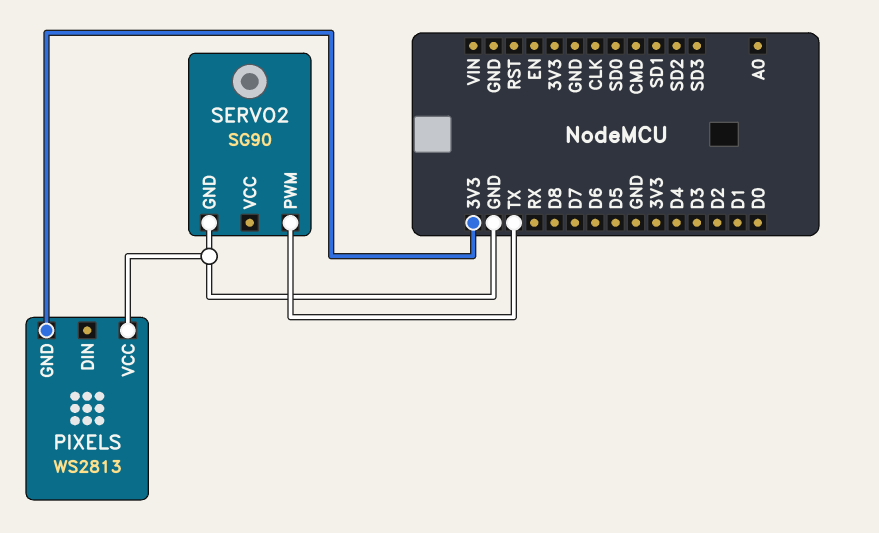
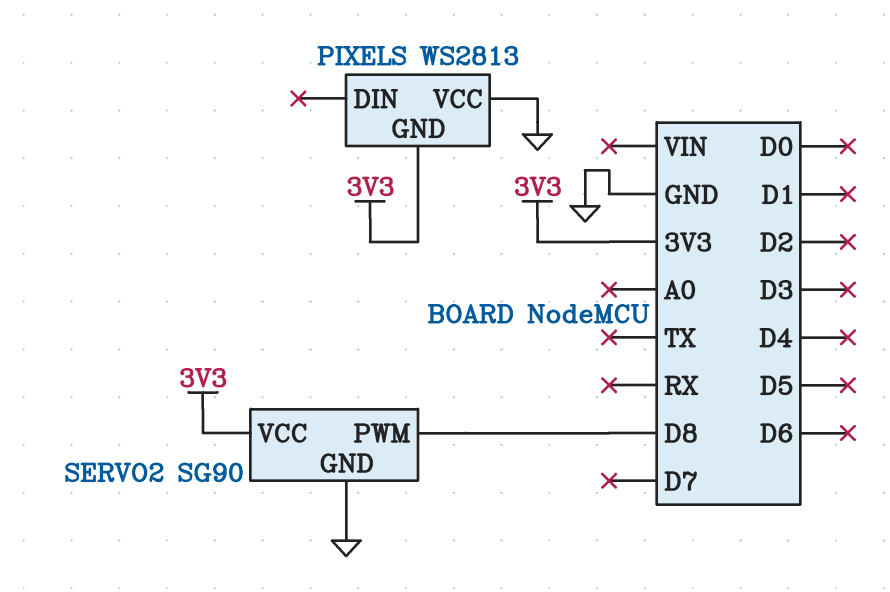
SERVO2 pin PWM: TX -> D8
SERVO2 pin VCC: none -> 3V3

